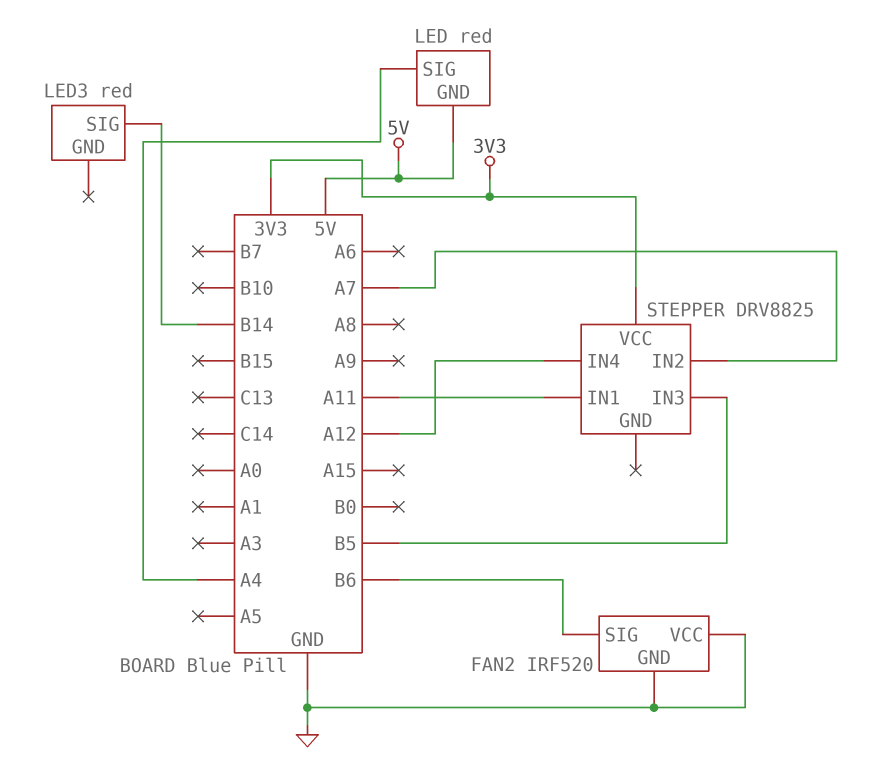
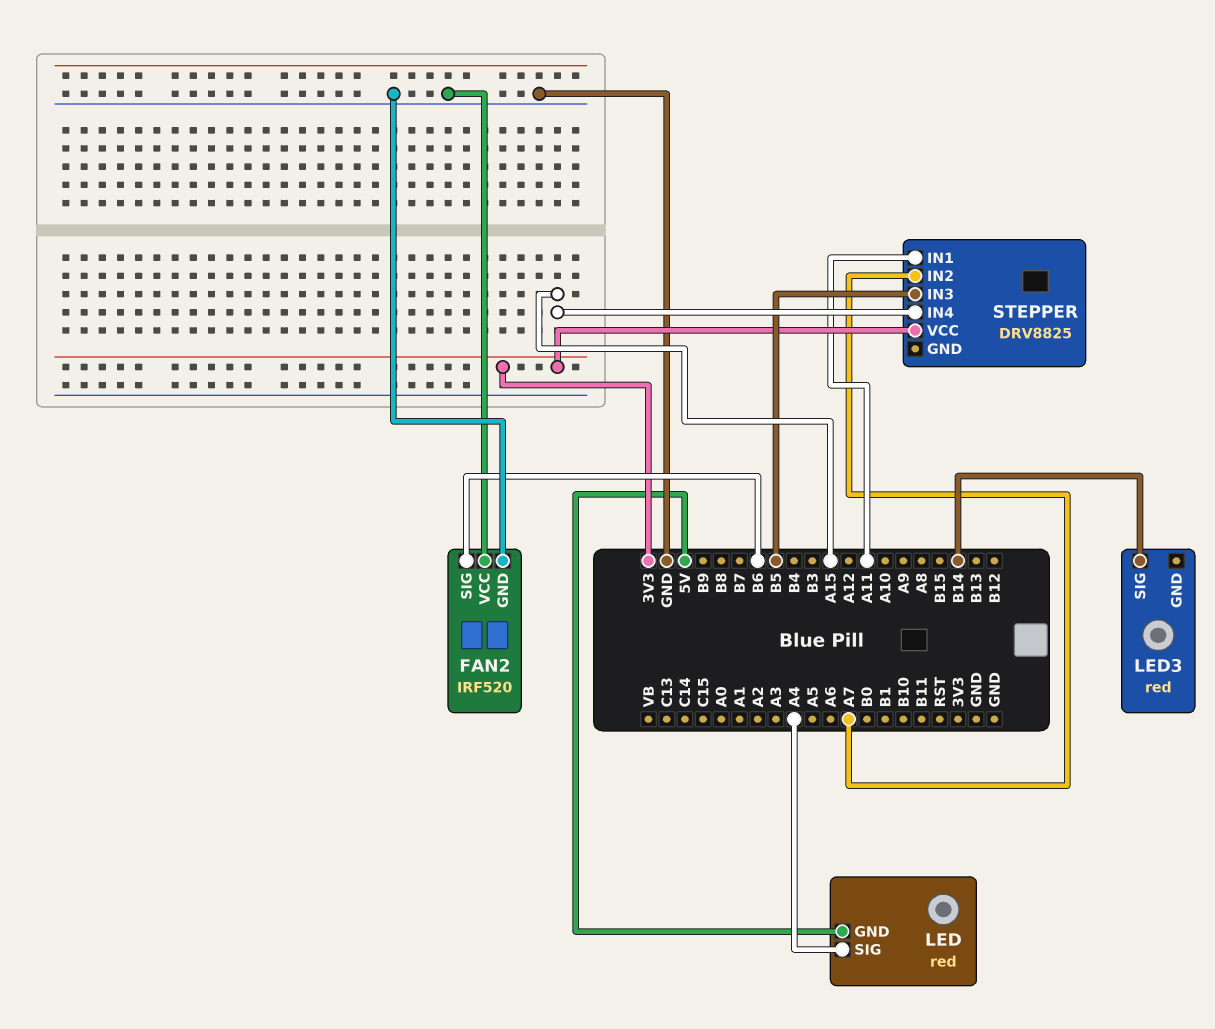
STEPPER pin IN4: A12 -> A15

